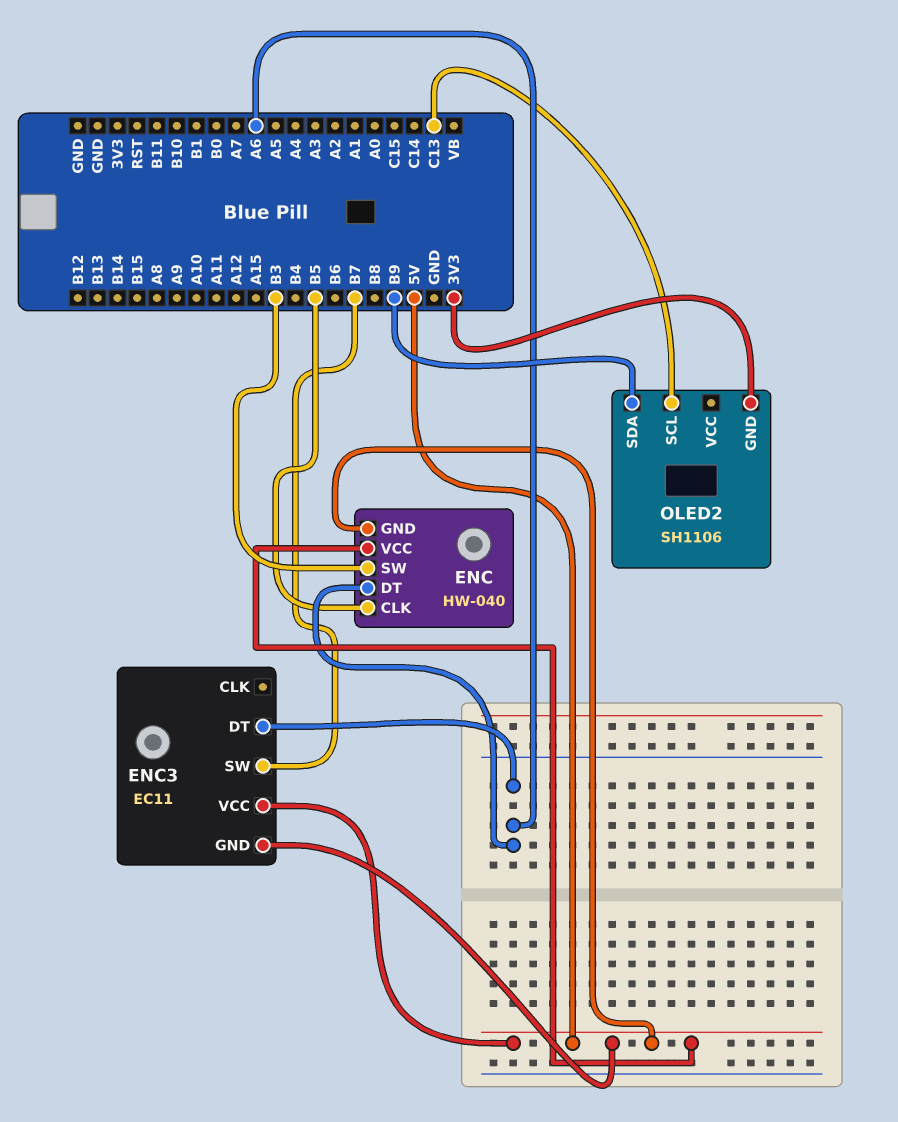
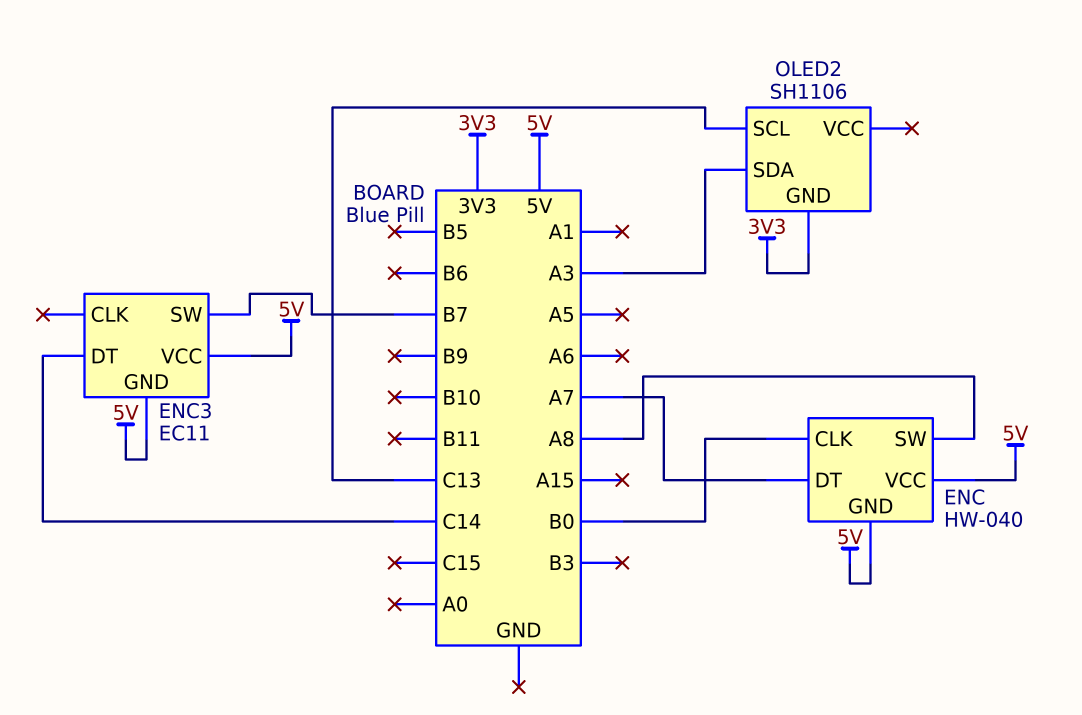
ENC pin CLK: B5 -> B0
ENC pin DT: A6 -> A7
ENC pin SW: B3 -> A8
ENC3 pin DT: A6 -> C14
OLED2 pin SDA: B9 -> A3

